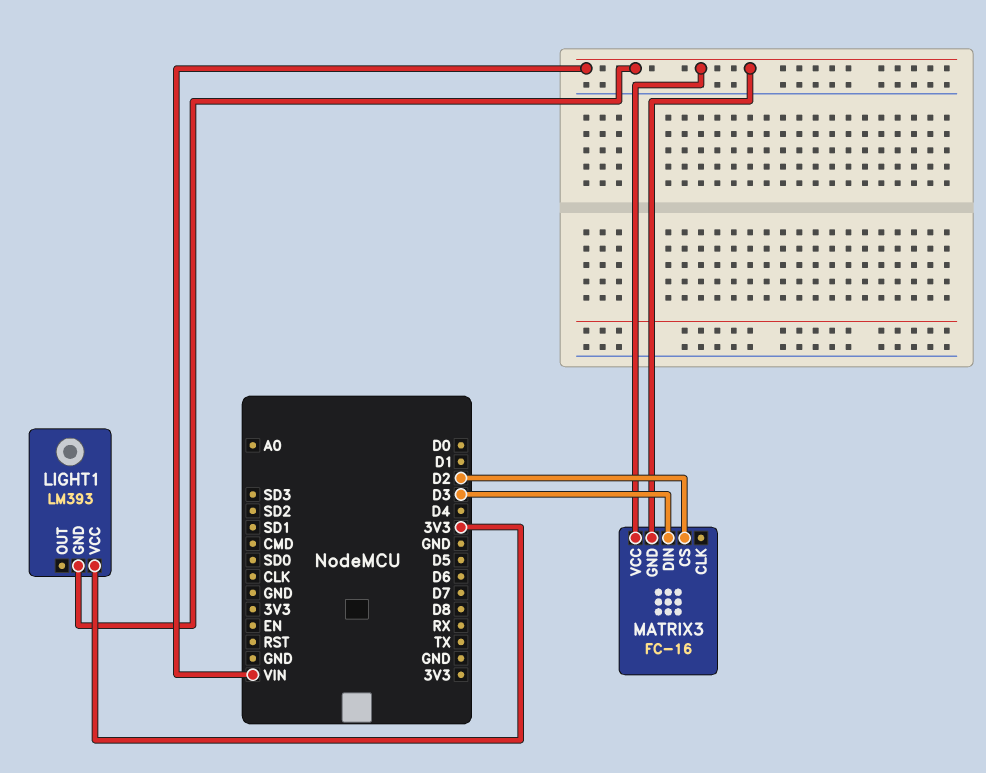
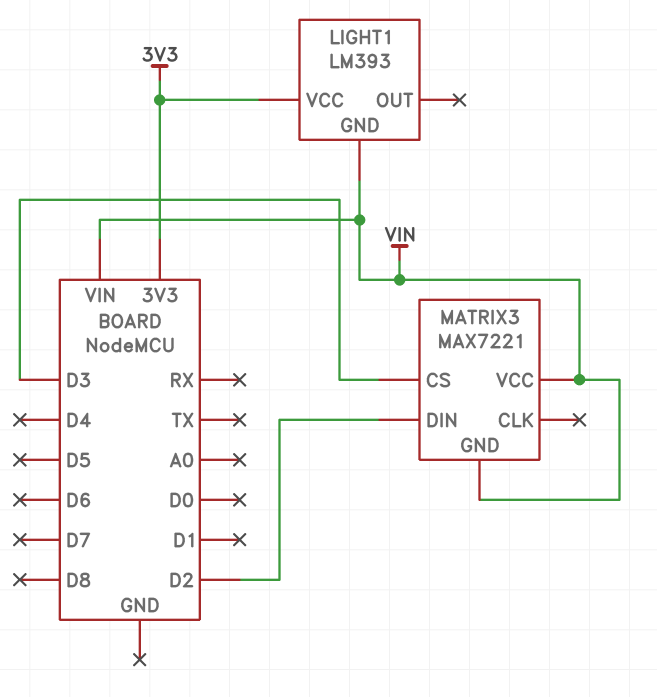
MATRIX3: FC-16 -> MAX7221
MATRIX3 pin CS: D2 -> D3
MATRIX3 pin DIN: D3 -> D2

